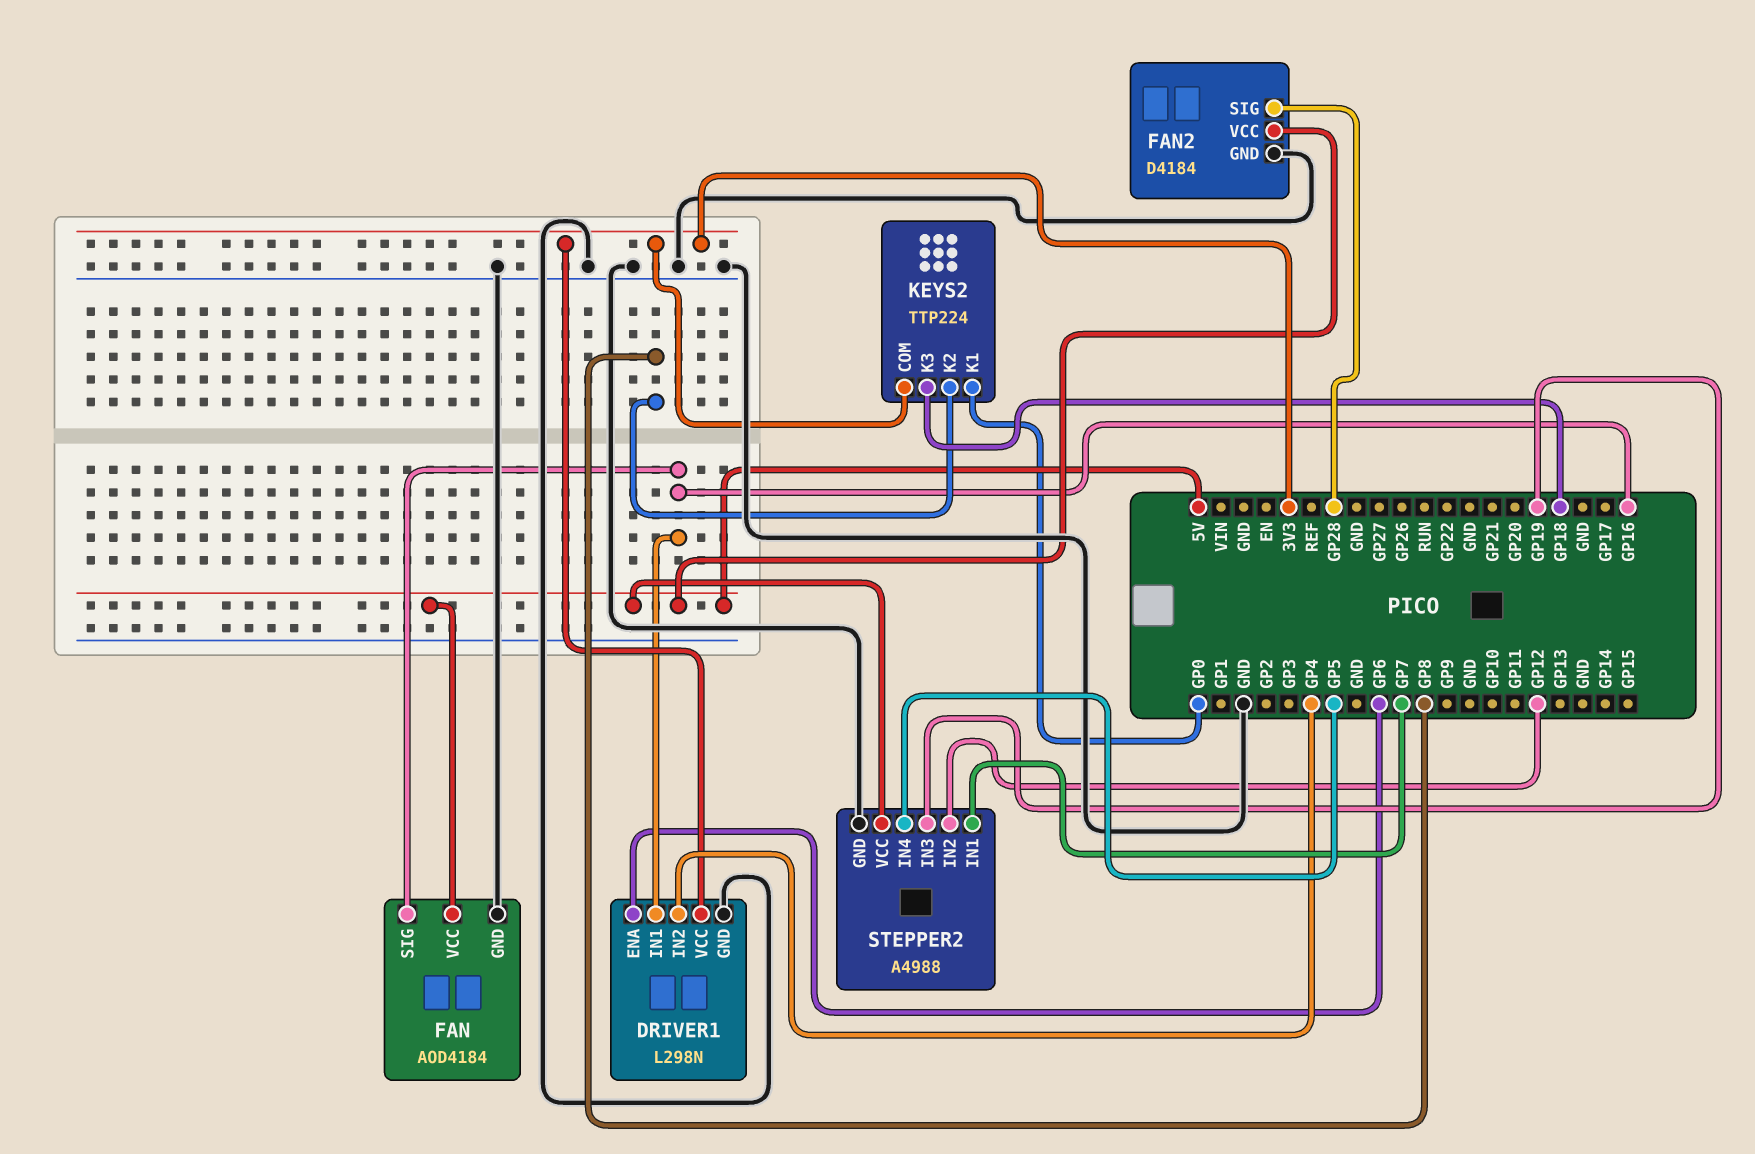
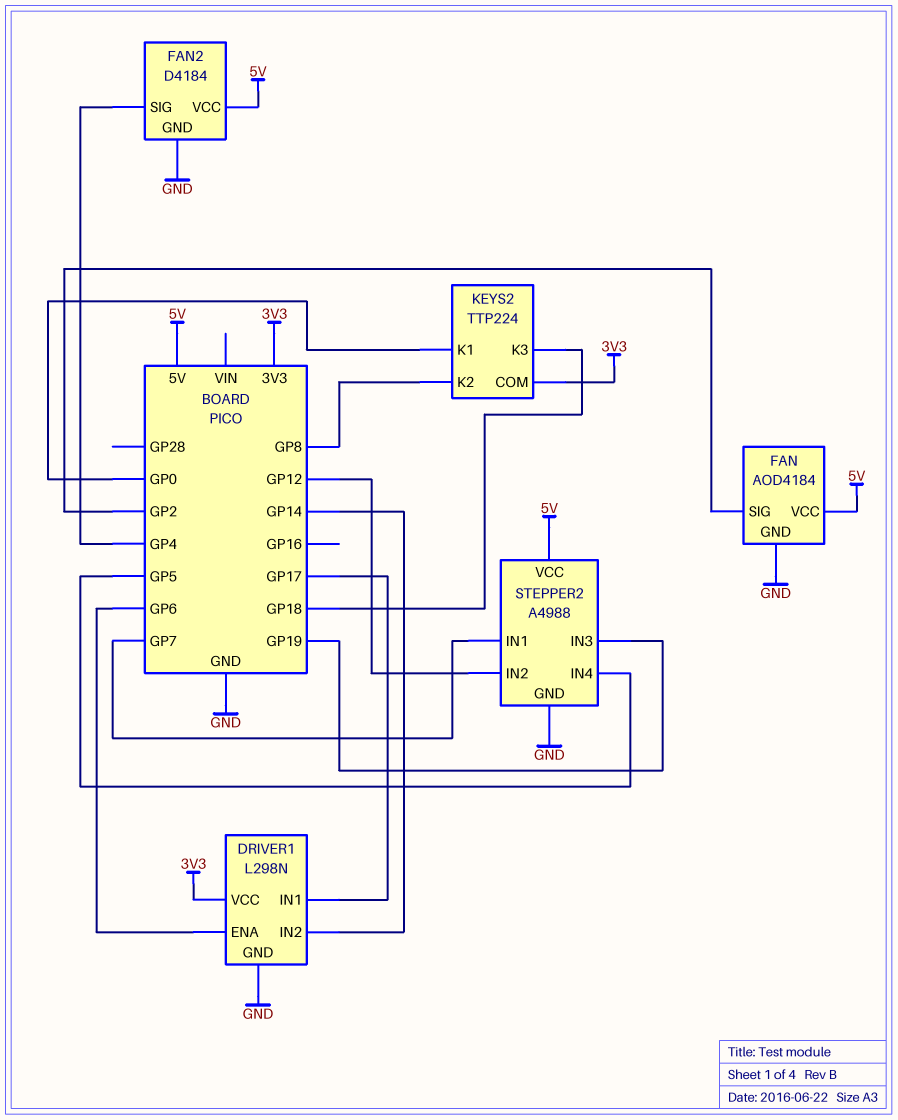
DRIVER1 pin IN1: GP16 -> GP17
DRIVER1 pin IN2: GP4 -> GP14
FAN pin SIG: GP16 -> GP2
FAN2 pin SIG: GP28 -> GP4

